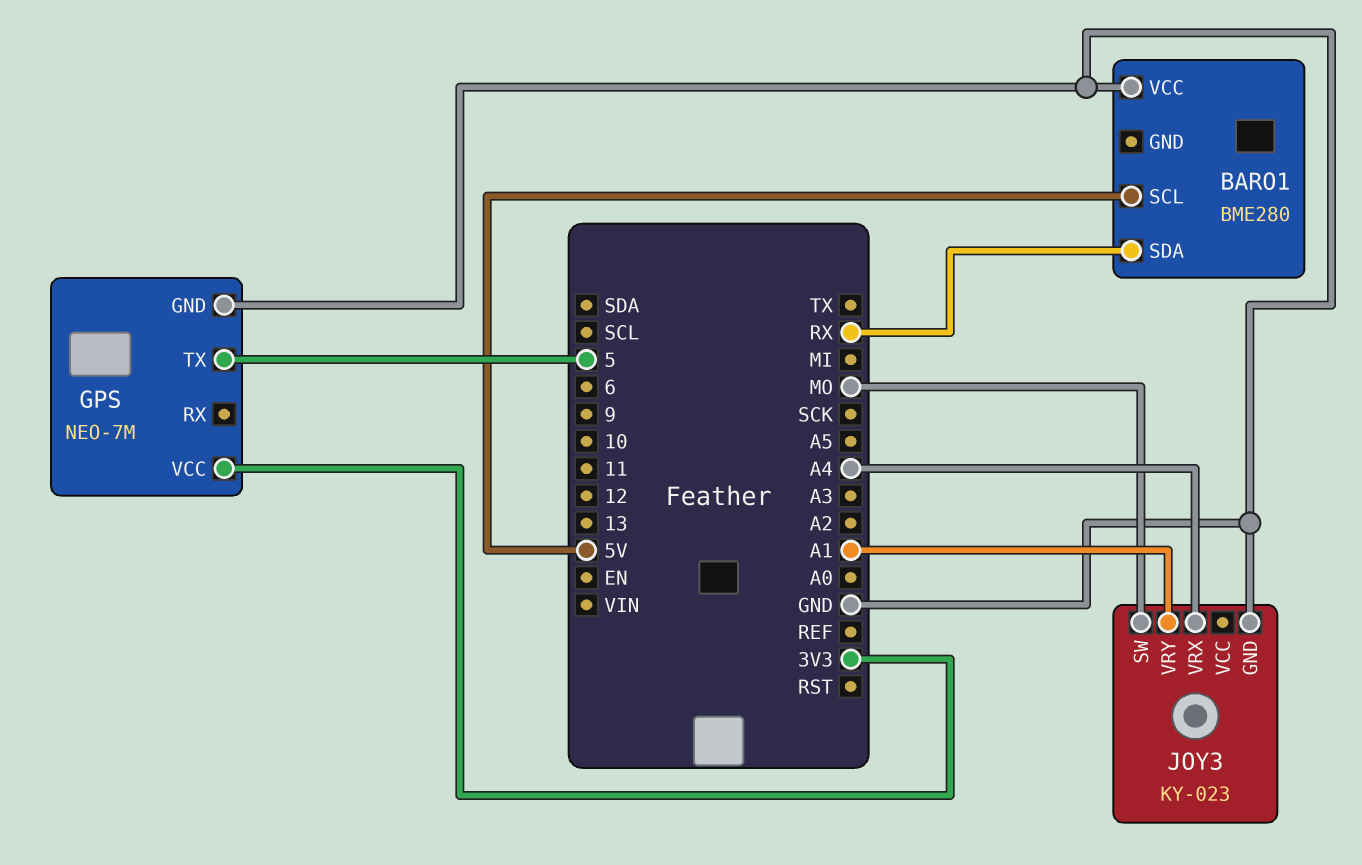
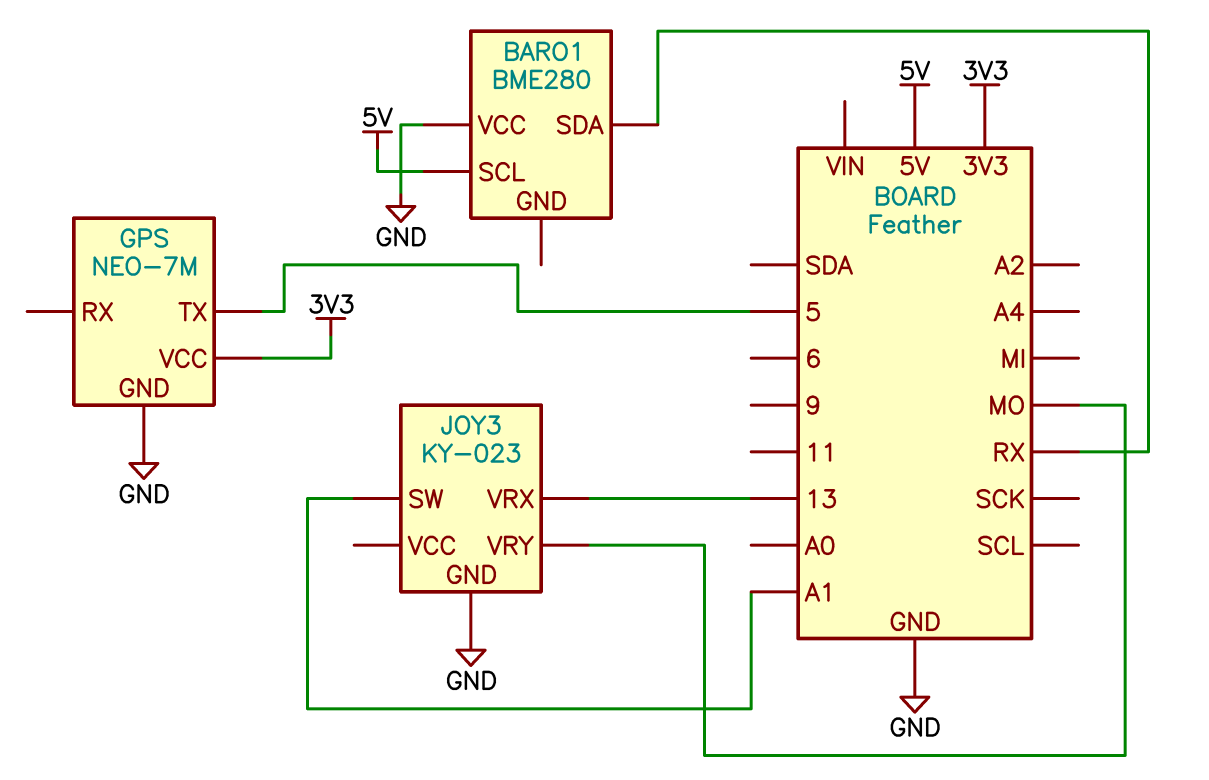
JOY3 pin SW: MO -> A1
JOY3 pin VRX: A4 -> 13
JOY3 pin VRY: A1 -> MO

